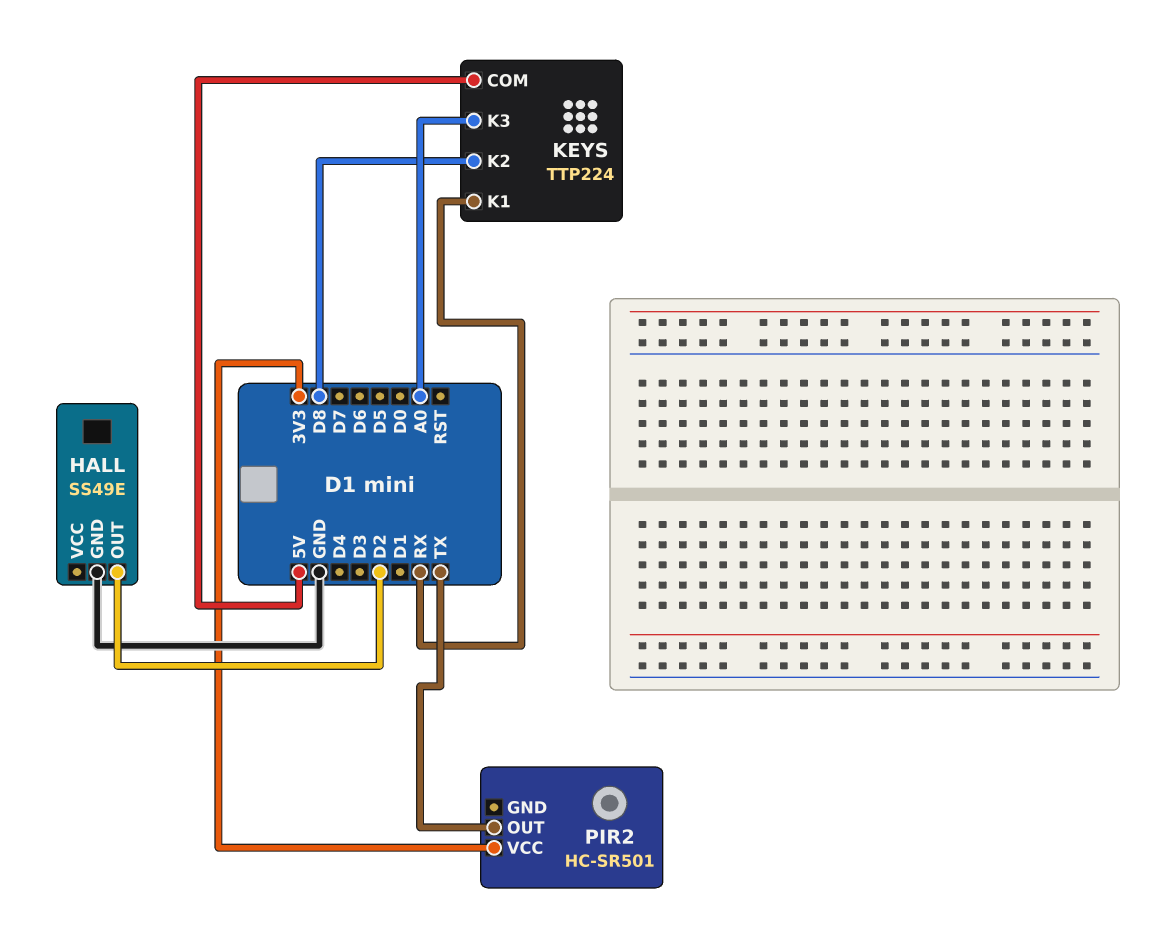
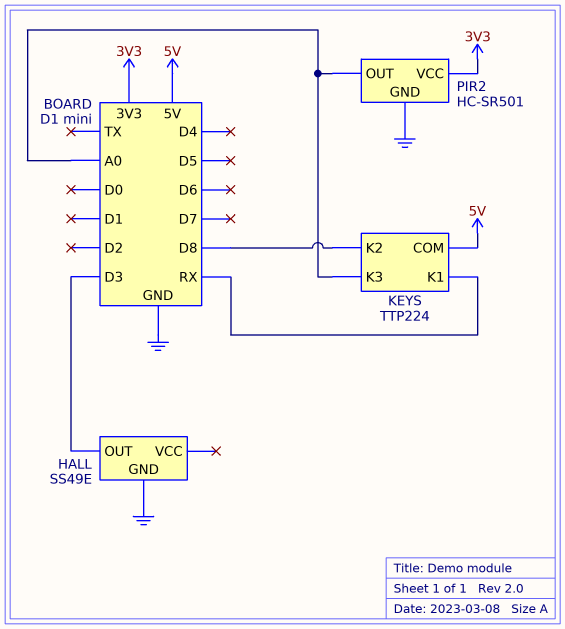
HALL pin OUT: D2 -> D3
PIR2 pin GND: none -> GND
PIR2 pin OUT: TX -> A0

